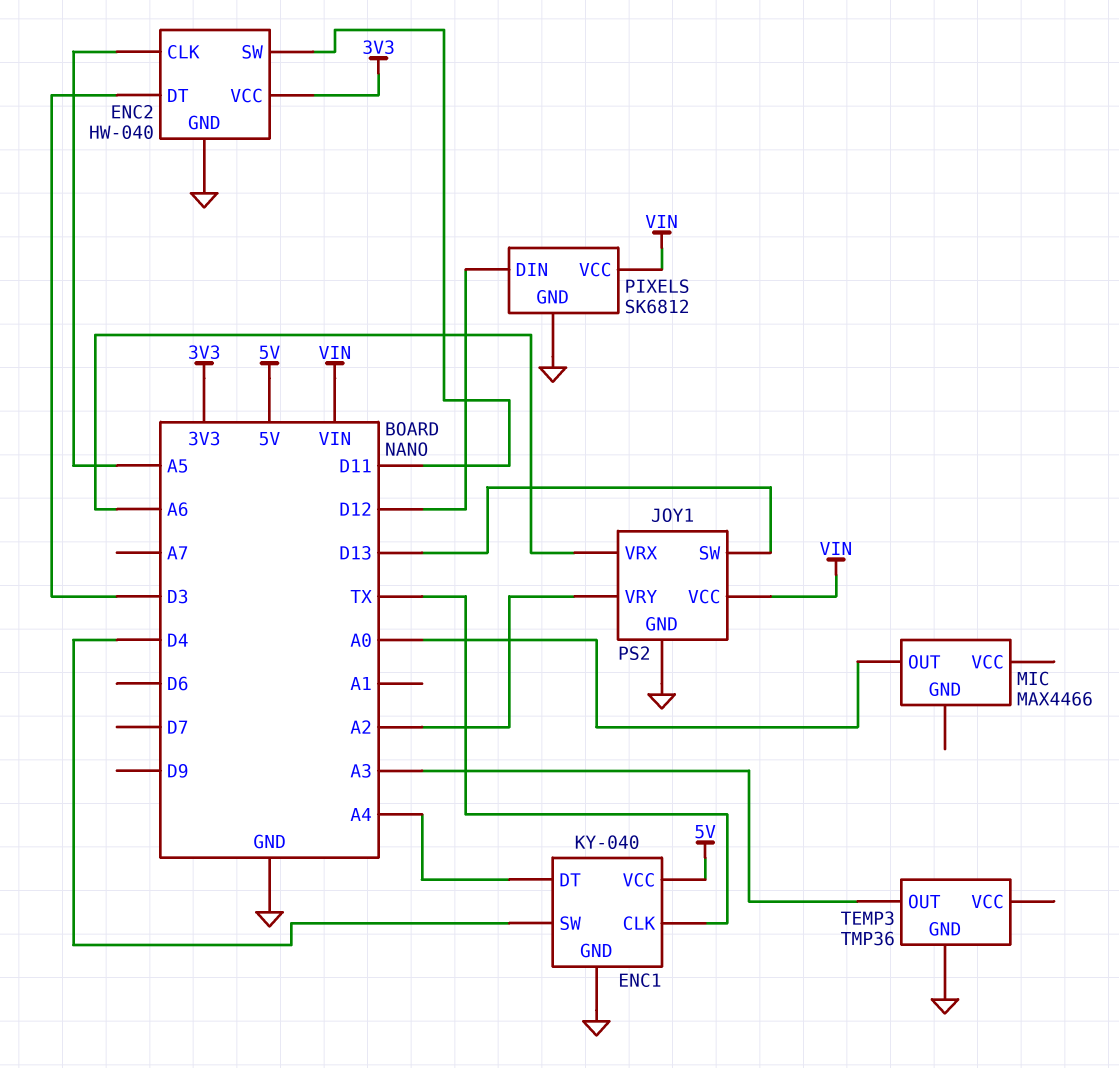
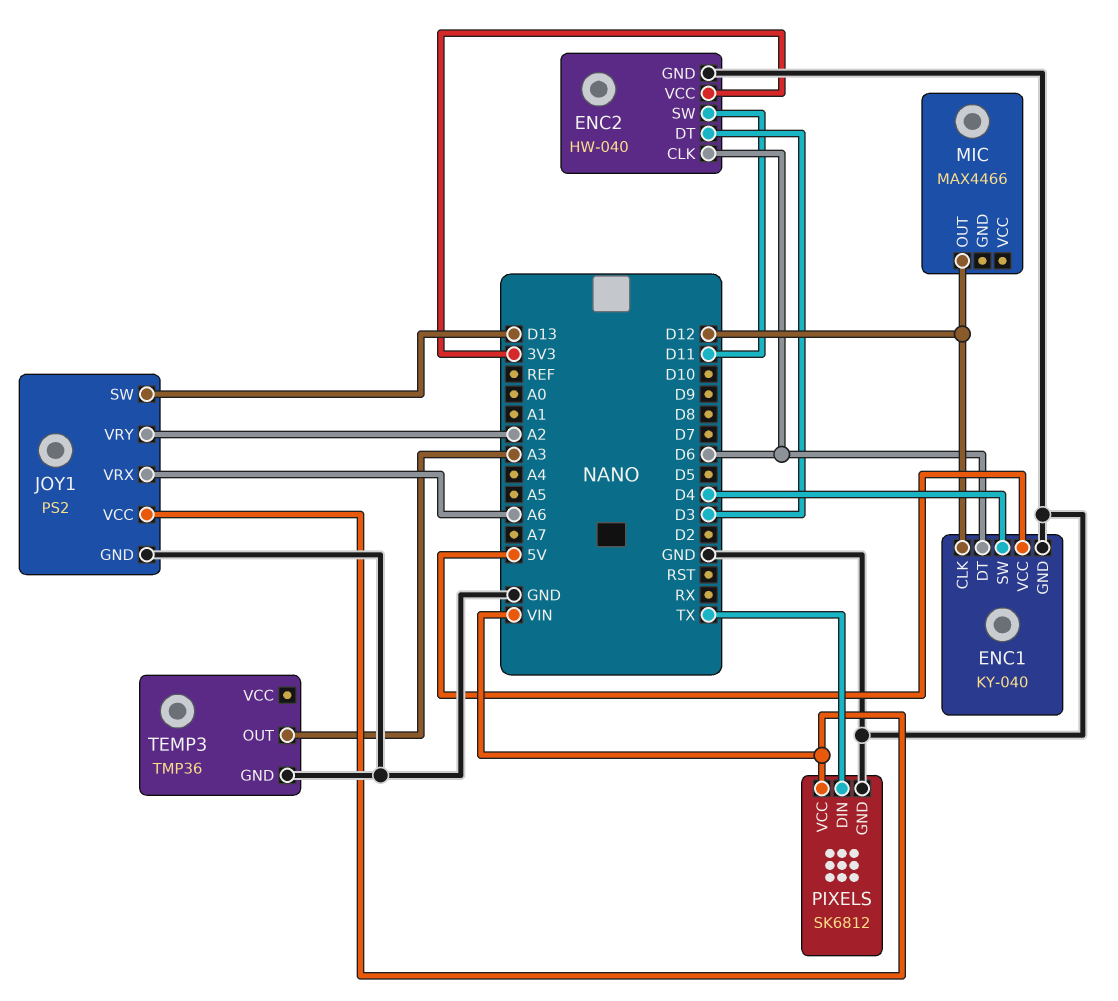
ENC1 pin CLK: TX -> D12
ENC1 pin DT: A4 -> D6
ENC2 pin CLK: A5 -> D6
MIC pin OUT: A0 -> D12
PIXELS pin DIN: D12 -> TX

